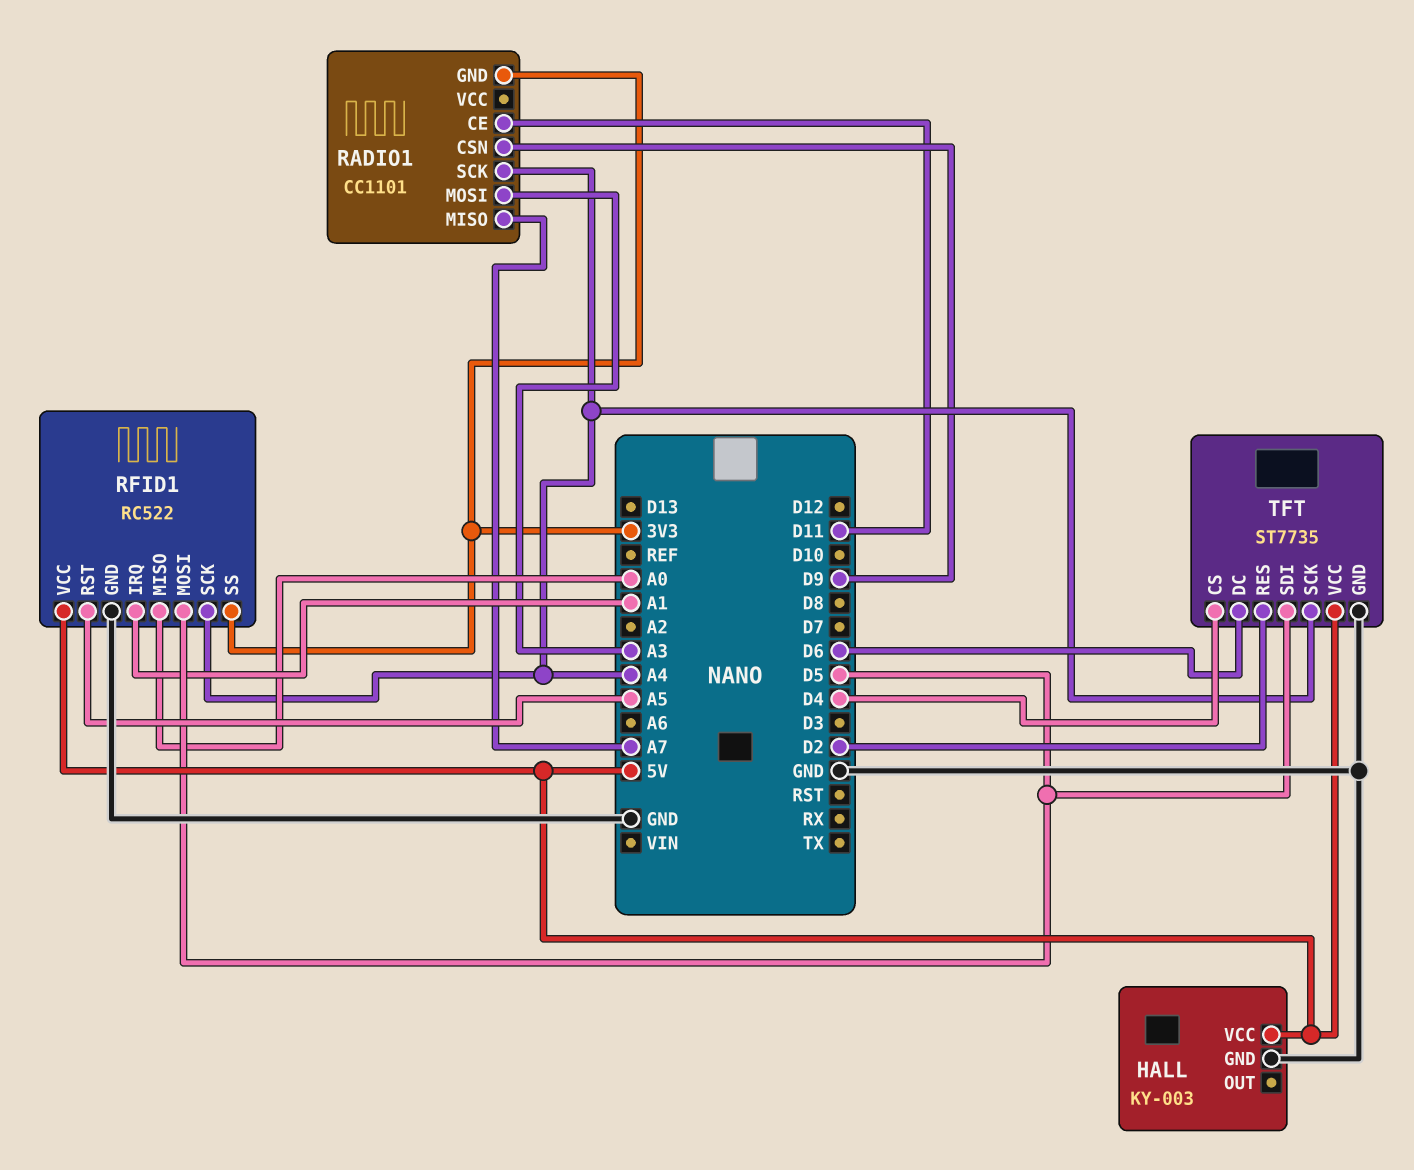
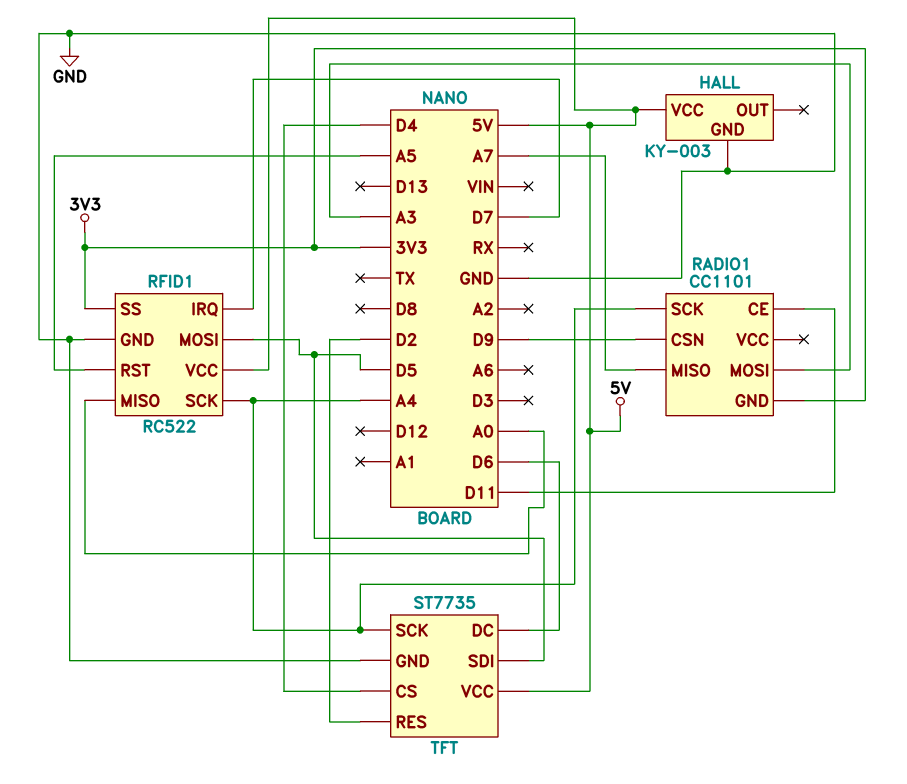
RFID1 pin IRQ: A1 -> D7

